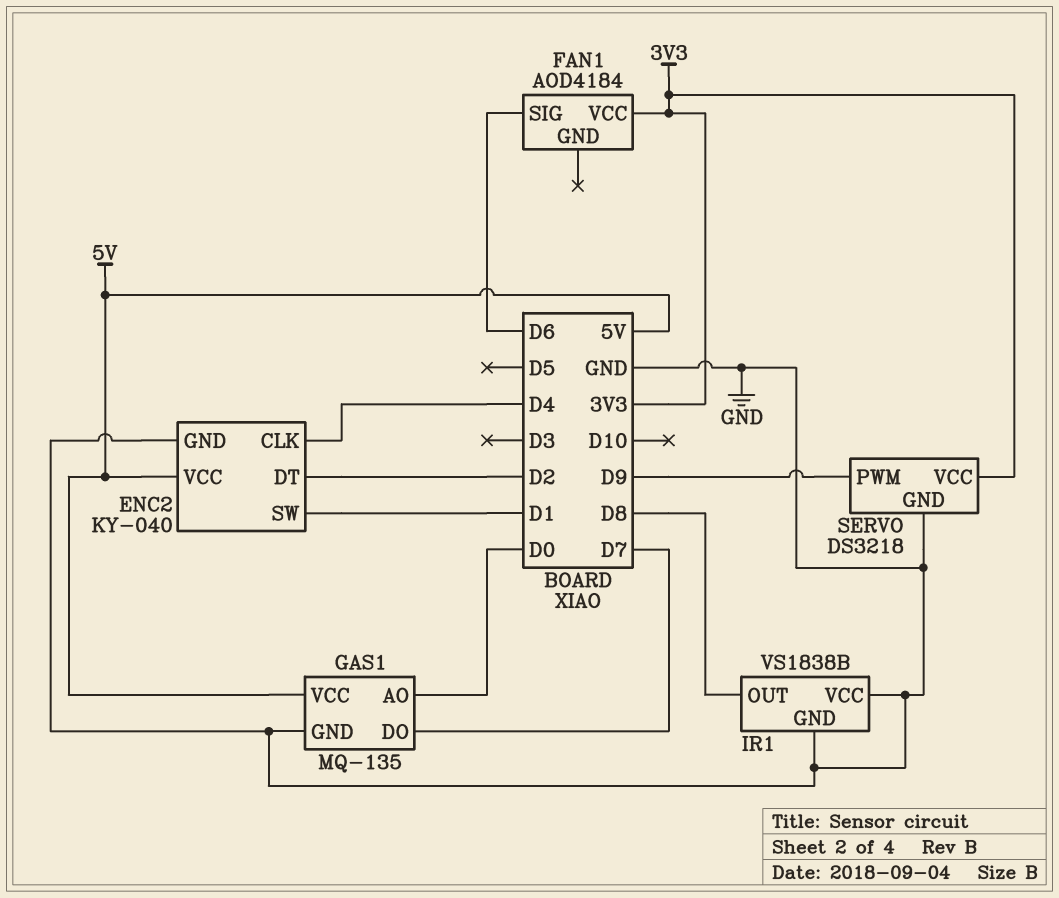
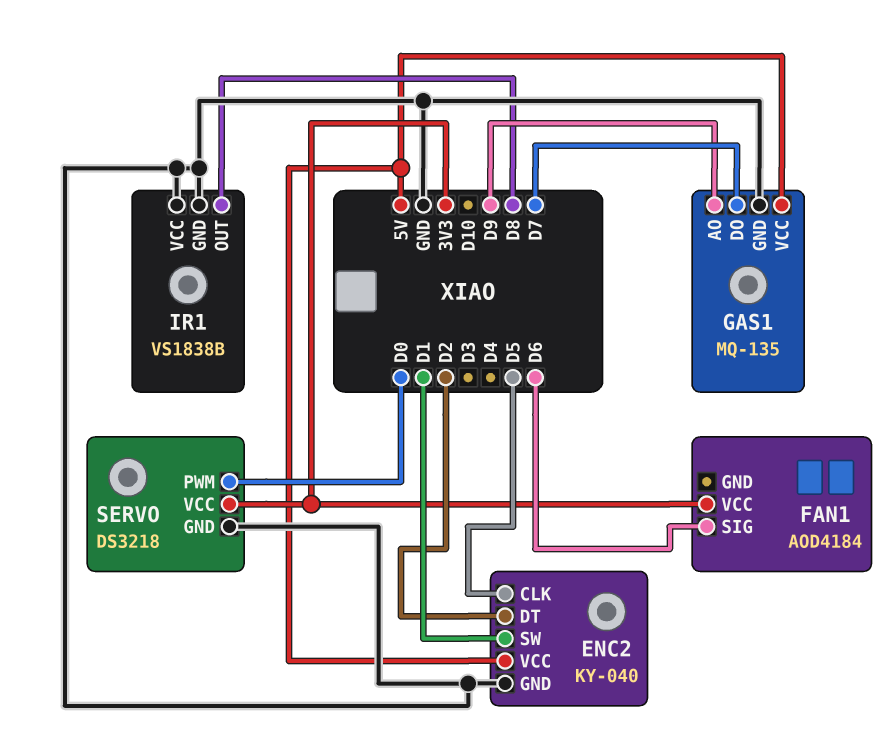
ENC2 pin CLK: D4 -> D5
GAS1 pin AO: D0 -> D9
SERVO pin PWM: D9 -> D0

